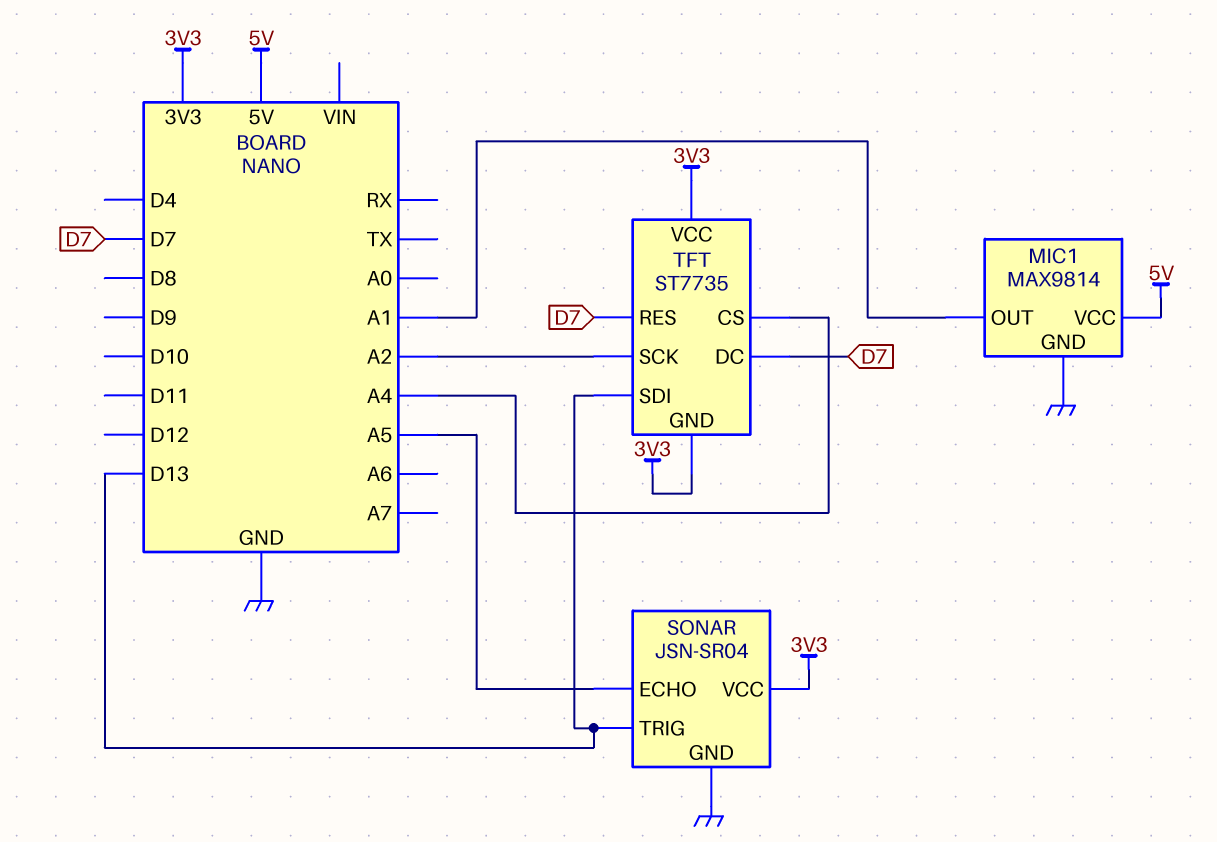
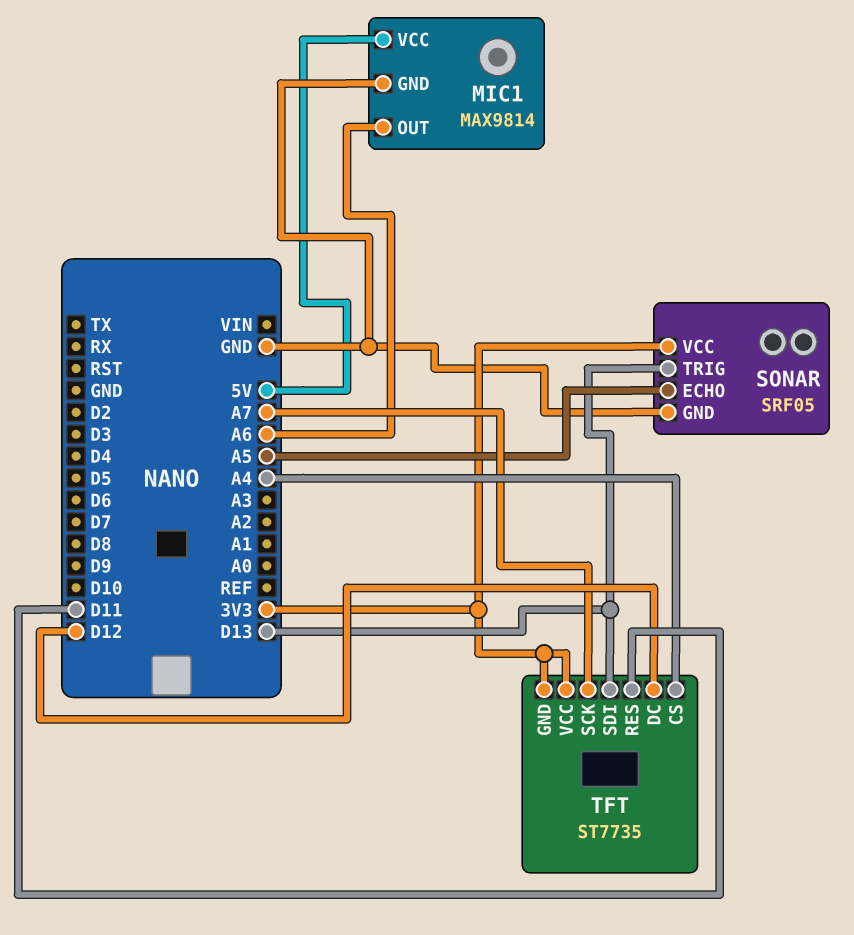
MIC1 pin OUT: A1 -> A6
SONAR: JSN-SR04 -> SRF05
TFT pin DC: D7 -> D12
TFT pin RES: D7 -> D11
TFT pin SCK: A2 -> A7

